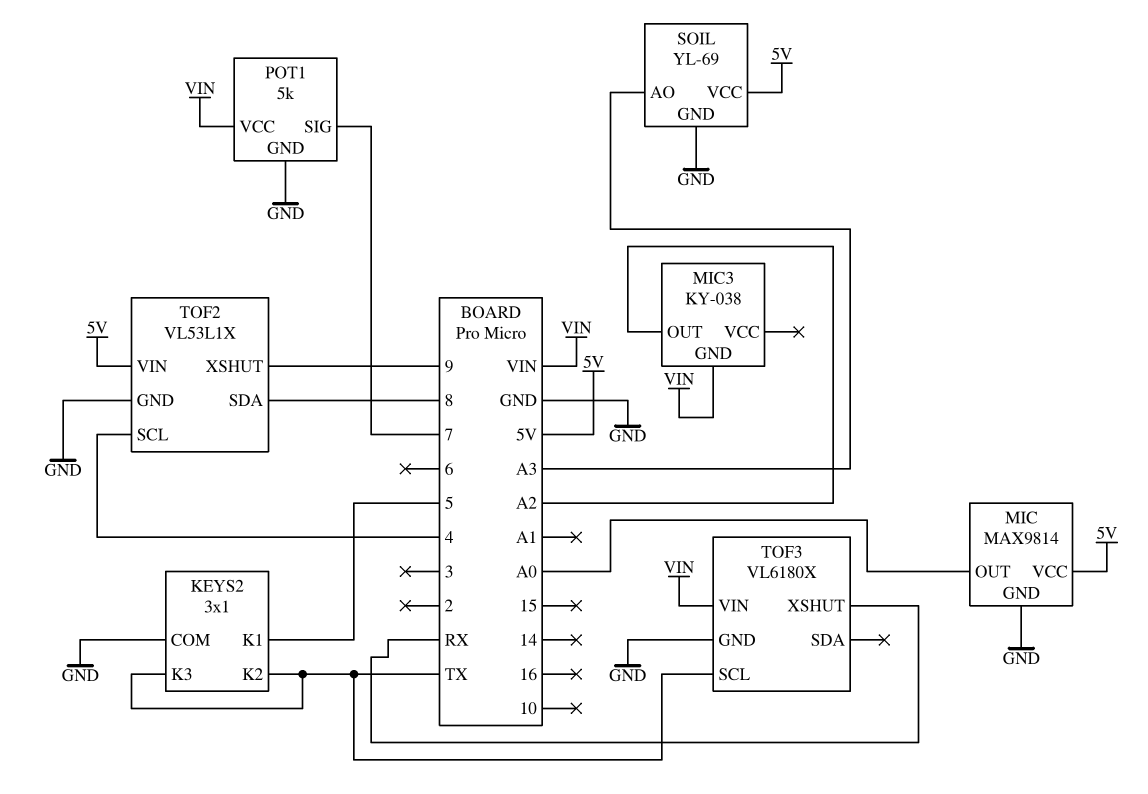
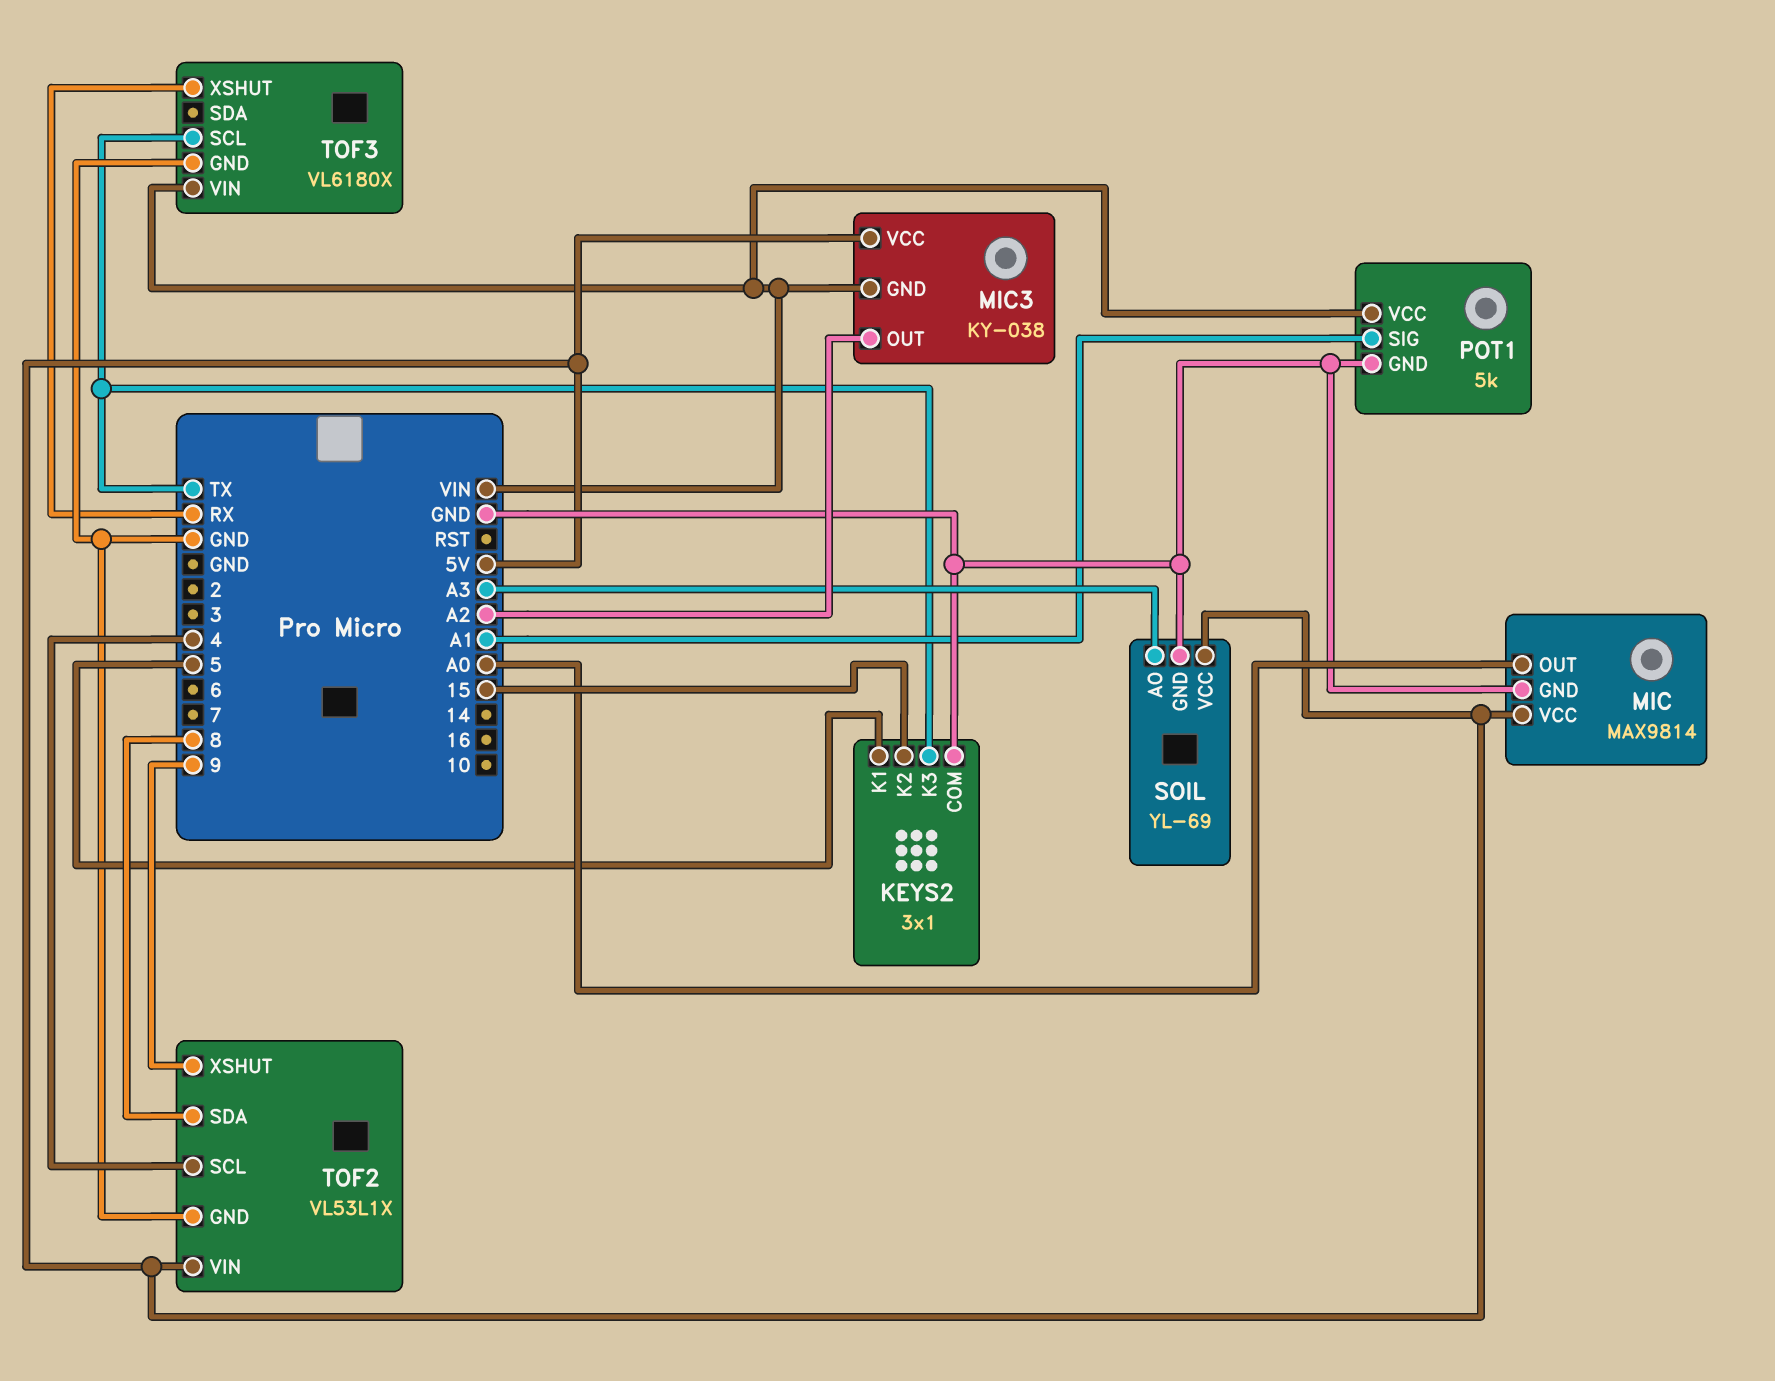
KEYS2 pin K2: TX -> 15
MIC3 pin VCC: none -> 5V
POT1 pin SIG: 7 -> A1

